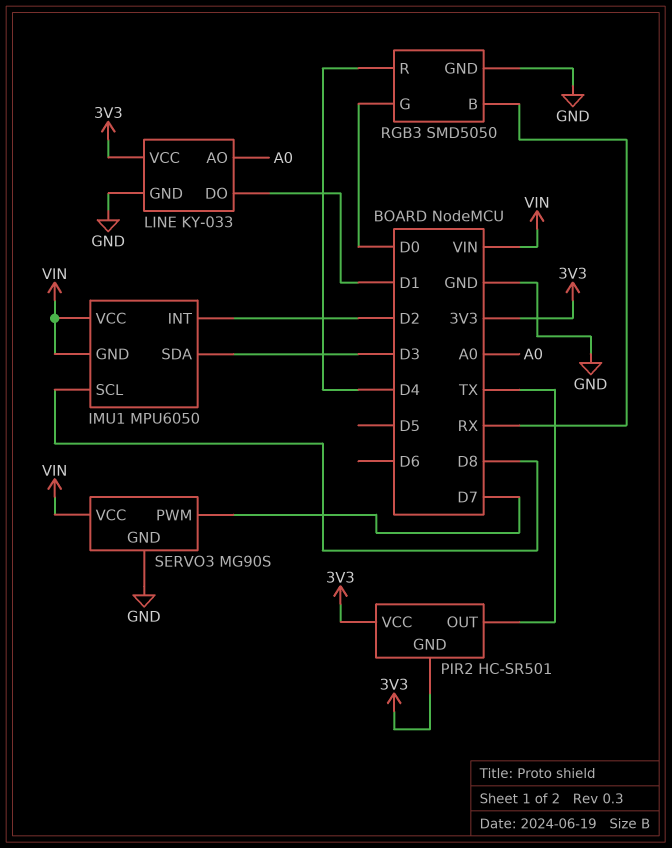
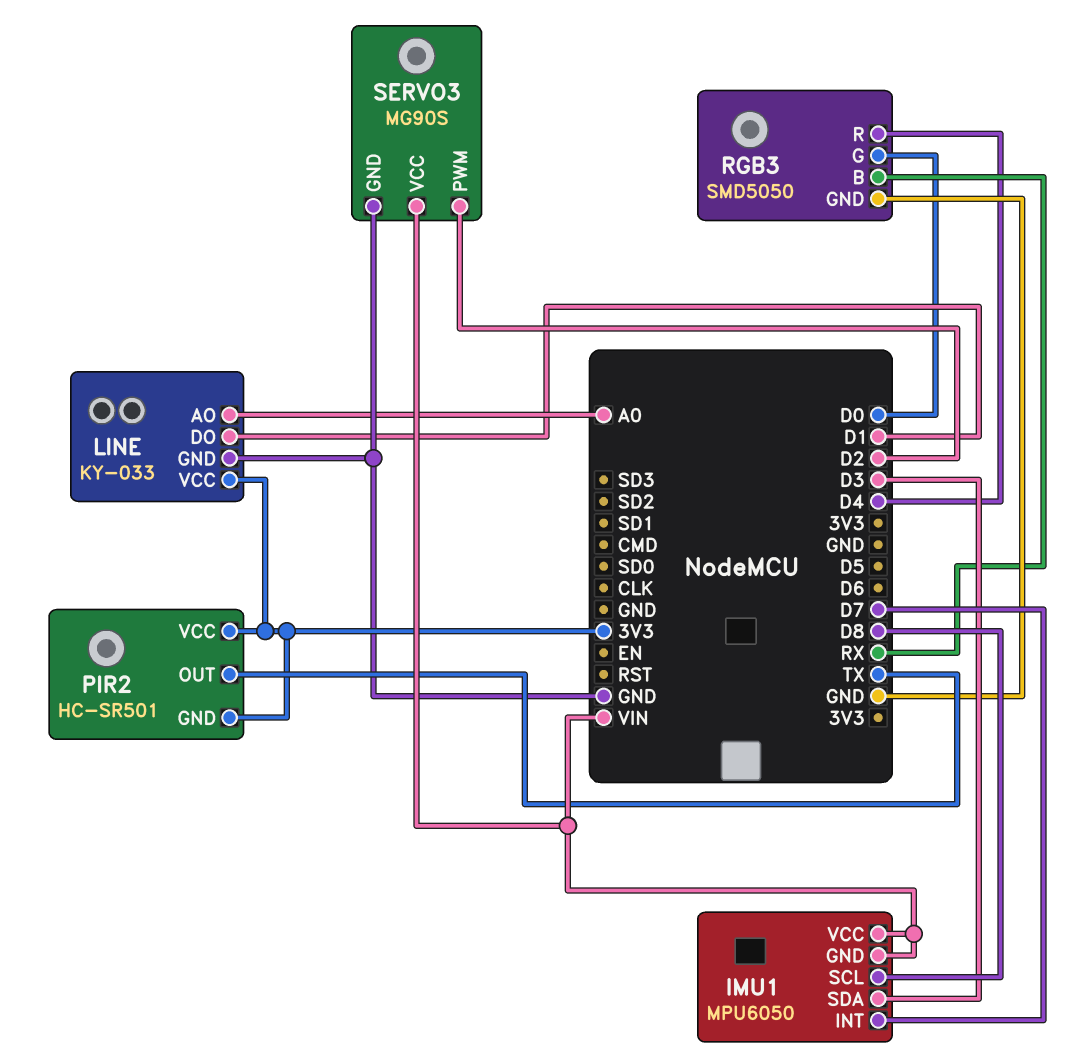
IMU1 pin INT: D2 -> D7
SERVO3 pin PWM: D7 -> D2

